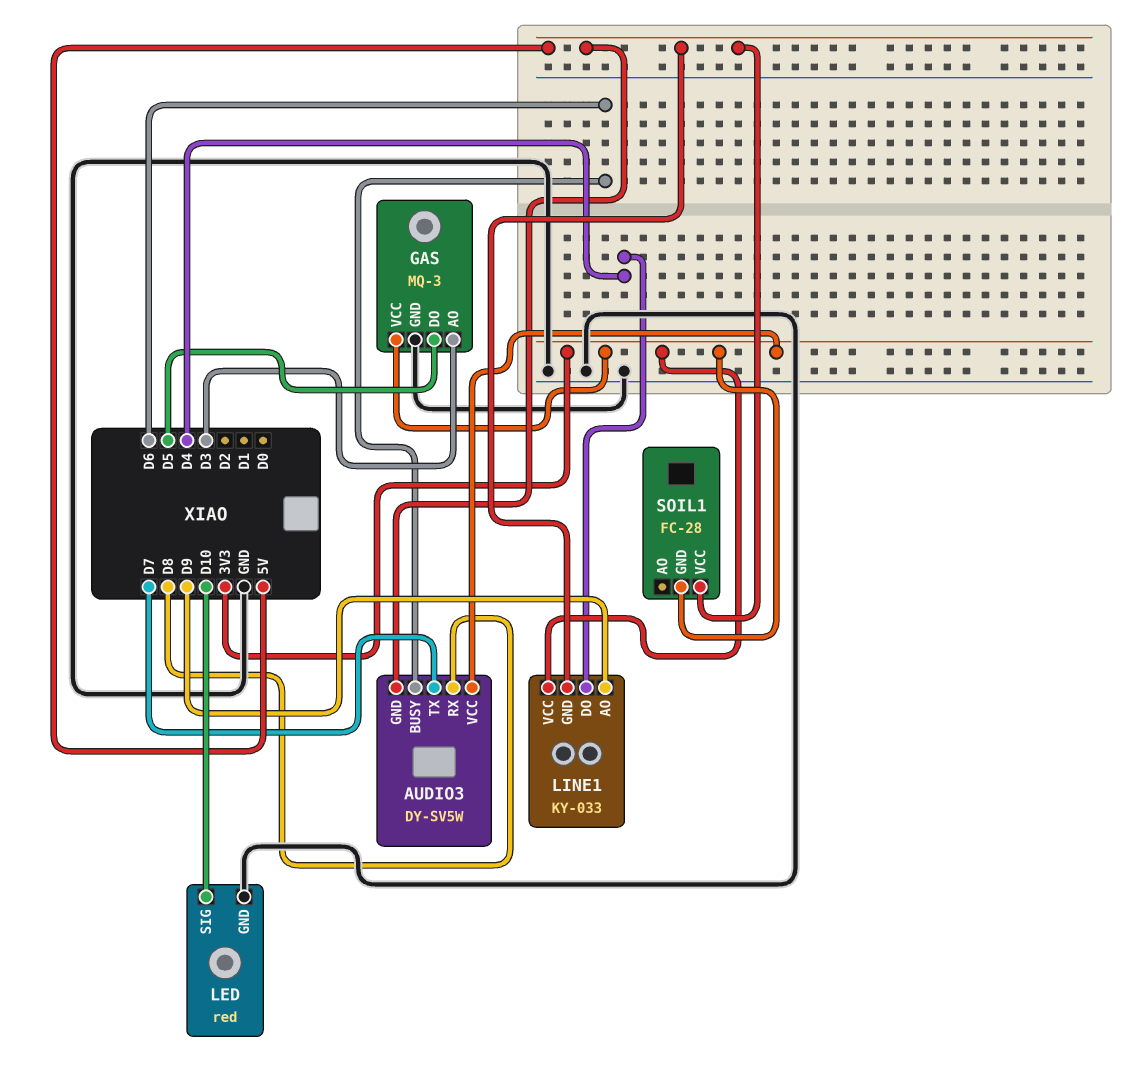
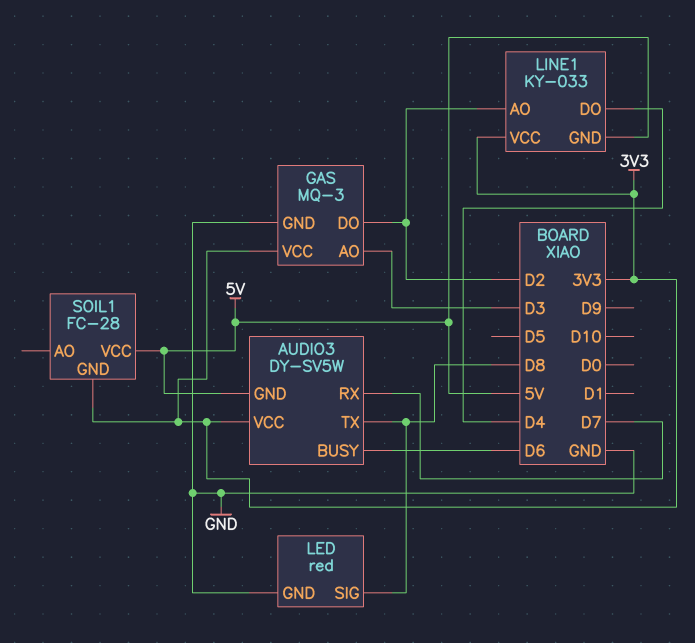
AUDIO3 pin RX: D8 -> D7
AUDIO3 pin TX: D7 -> D8
GAS pin DO: D5 -> D2
LED pin SIG: D10 -> D8
LINE1 pin AO: D9 -> D2

